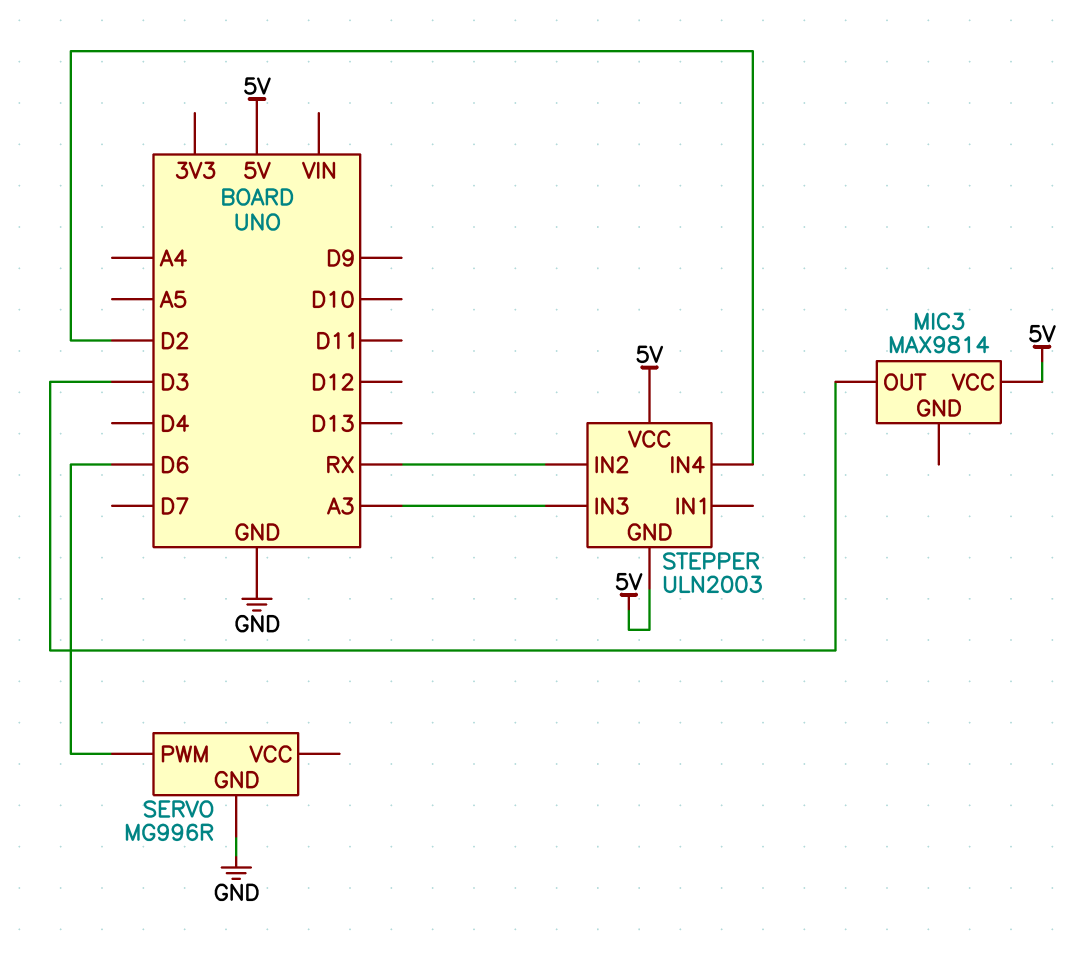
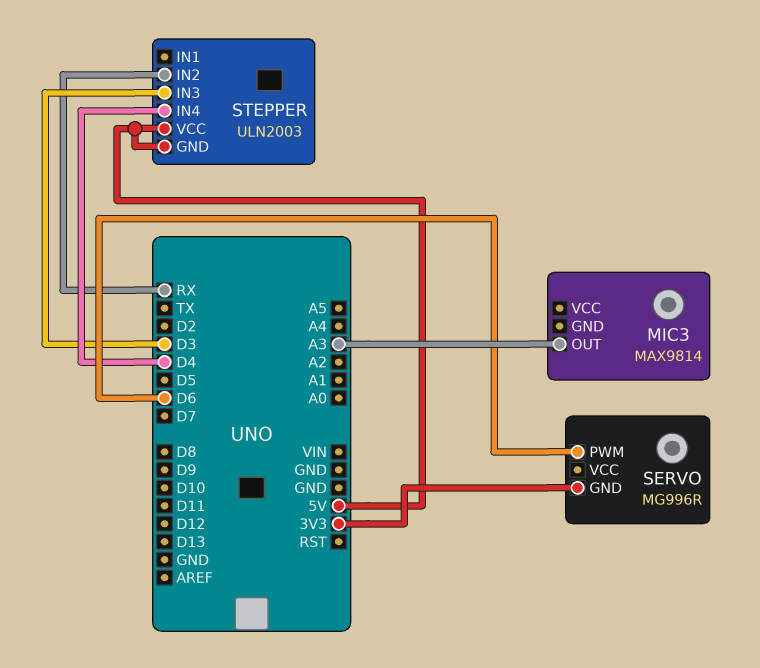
MIC3 pin OUT: D3 -> A3
MIC3 pin VCC: 5V -> none
SERVO pin GND: GND -> 3V3
STEPPER pin IN3: A3 -> D3
STEPPER pin IN4: D2 -> D4

